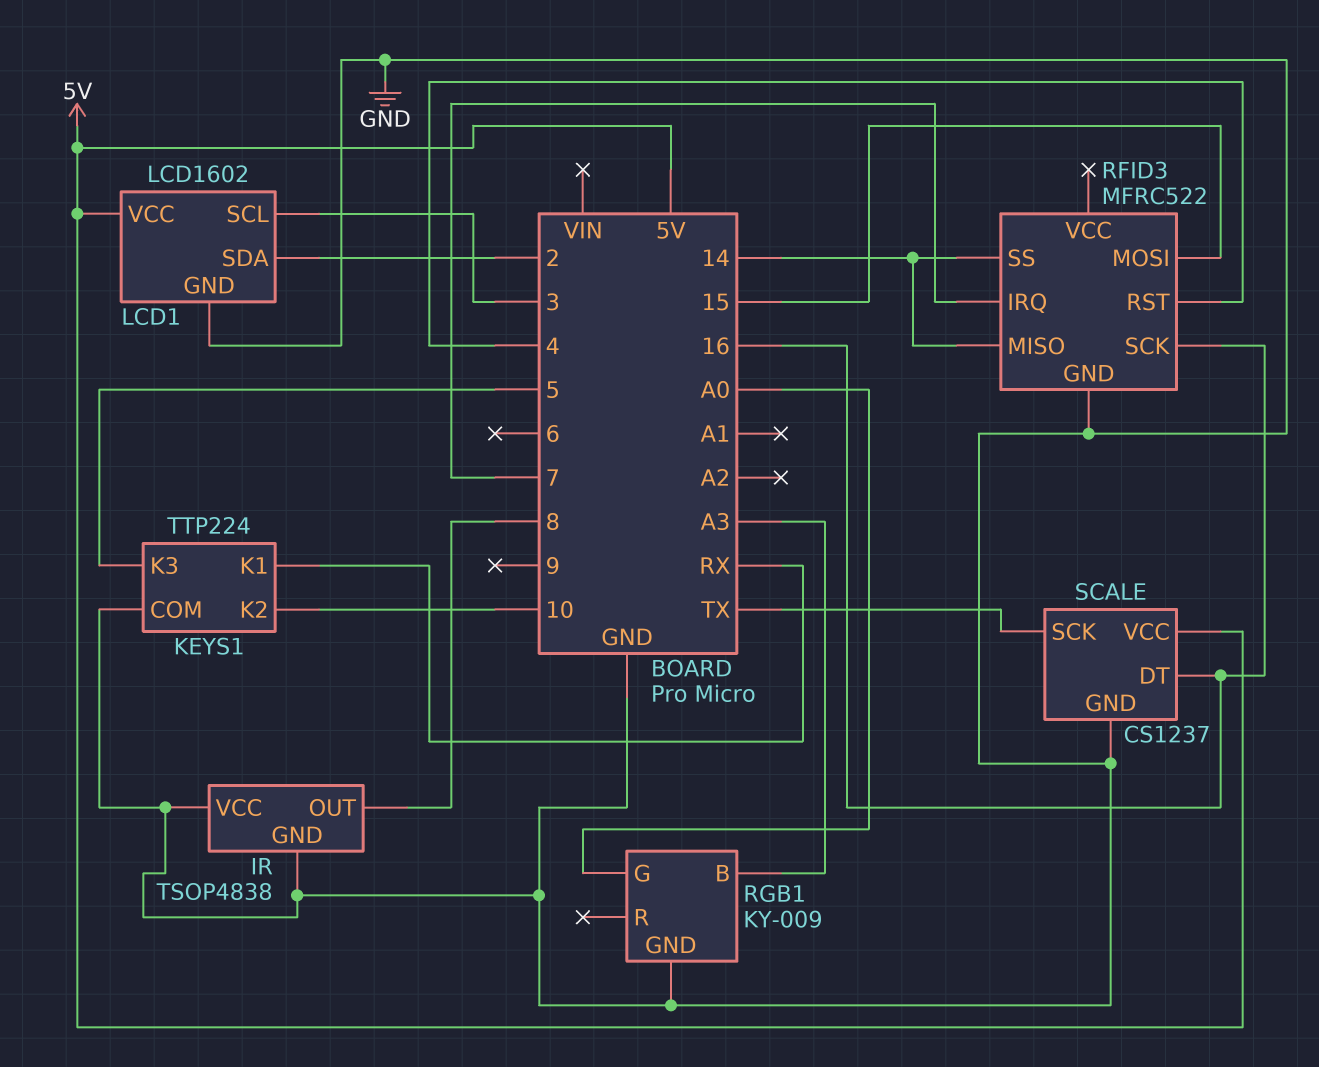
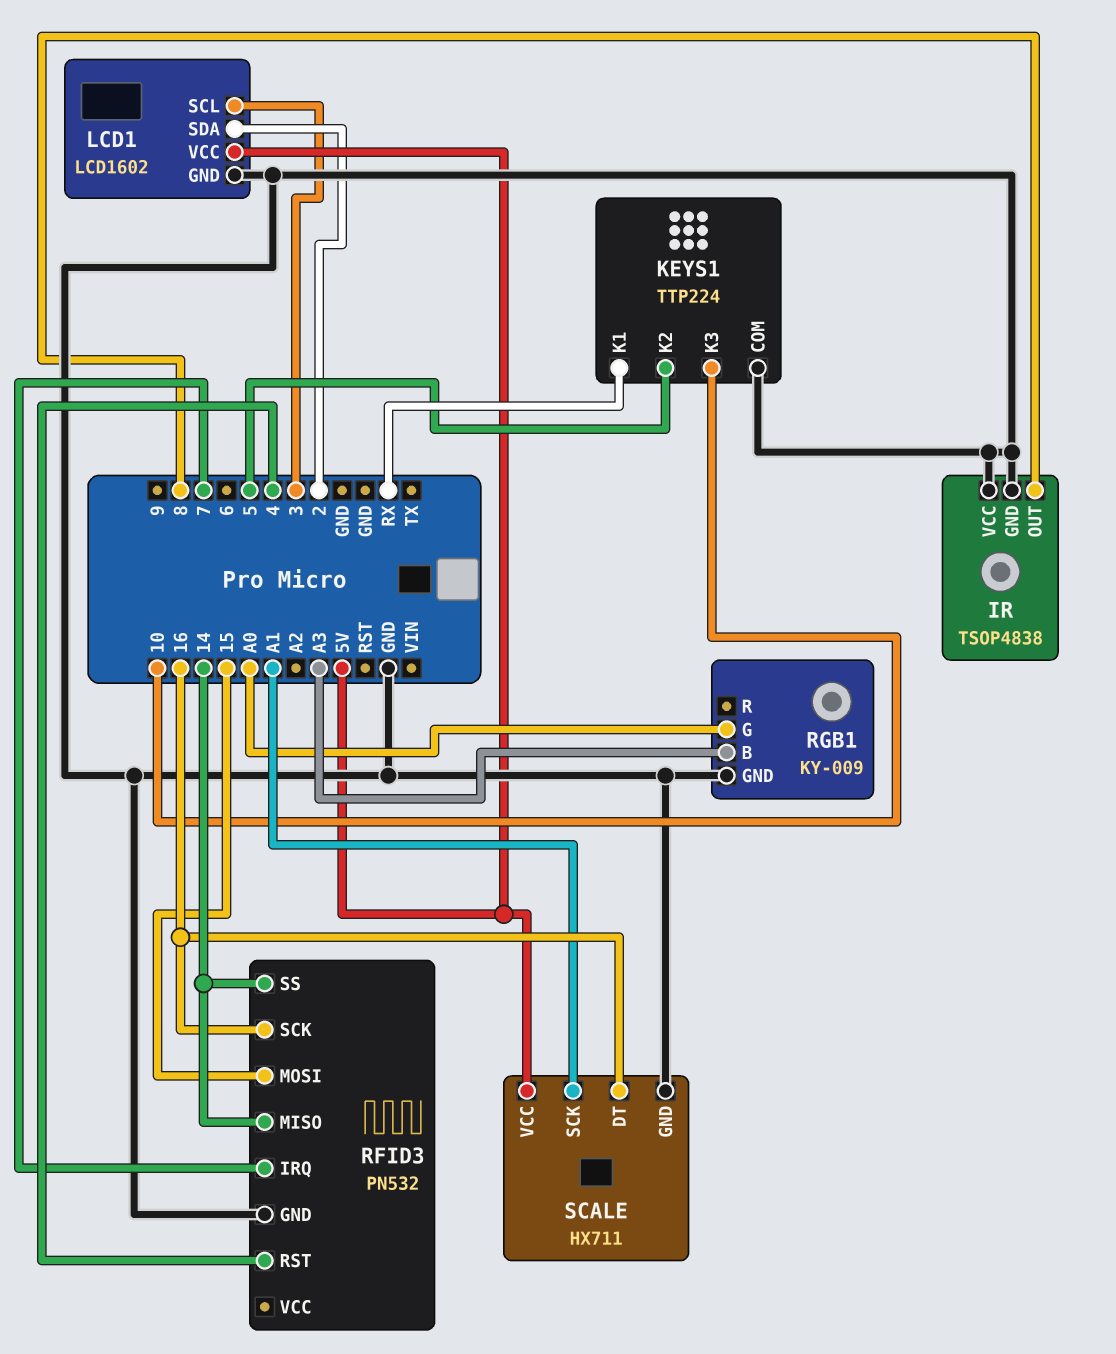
KEYS1 pin K2: 10 -> 5
KEYS1 pin K3: 5 -> 10
RFID3: MFRC522 -> PN532
SCALE: CS1237 -> HX711
SCALE pin SCK: TX -> A1

